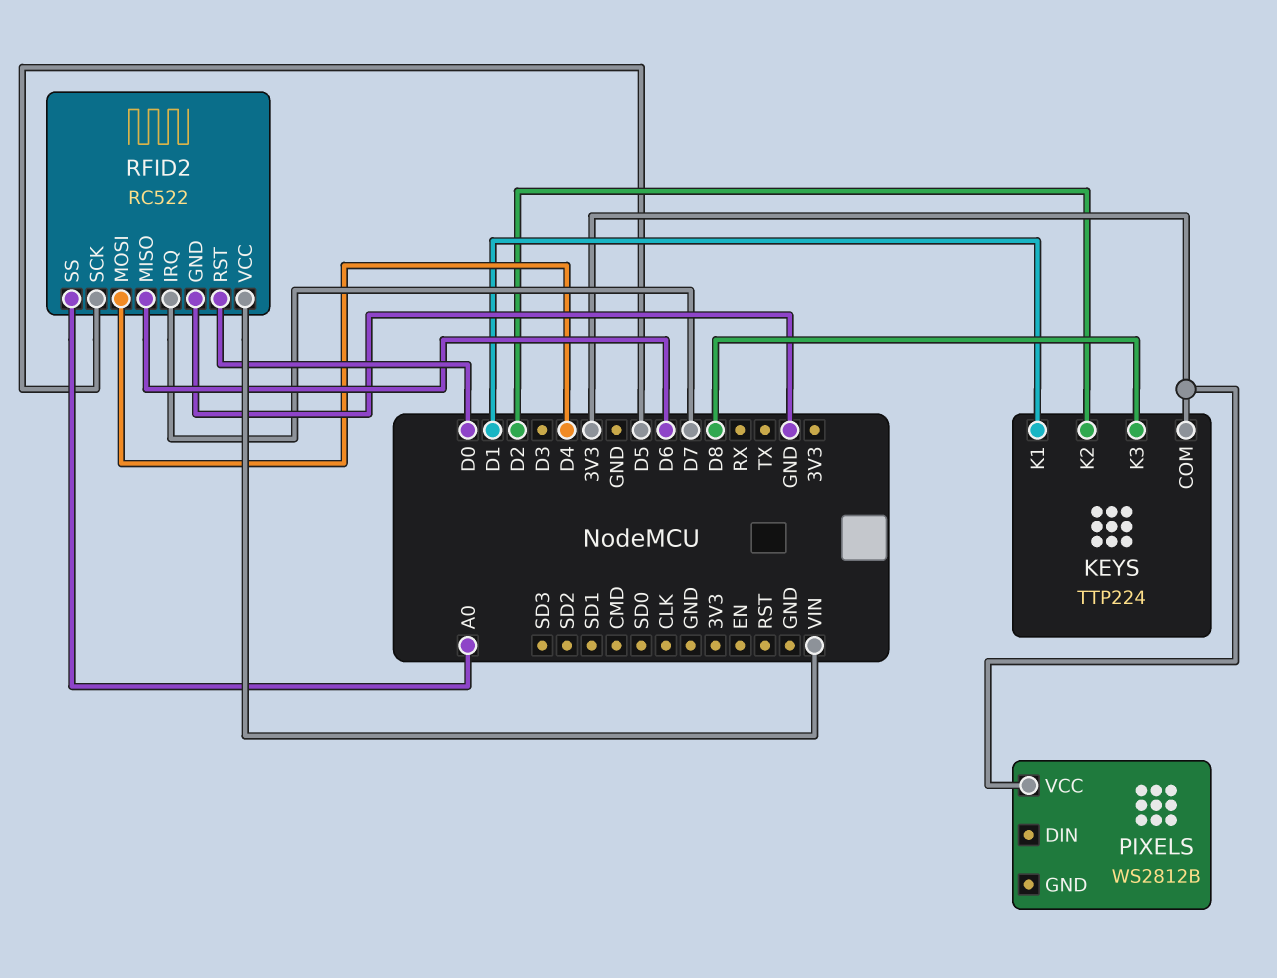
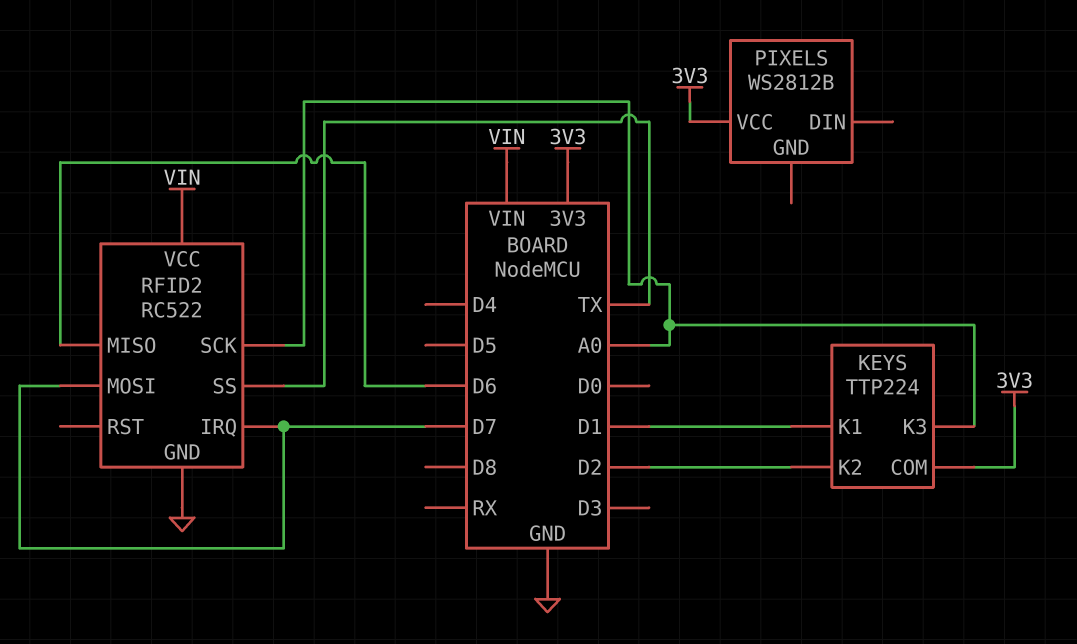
KEYS pin K3: D8 -> A0
RFID2 pin MOSI: D4 -> D7
RFID2 pin RST: D0 -> none
RFID2 pin SCK: D5 -> A0
RFID2 pin SS: A0 -> TX

